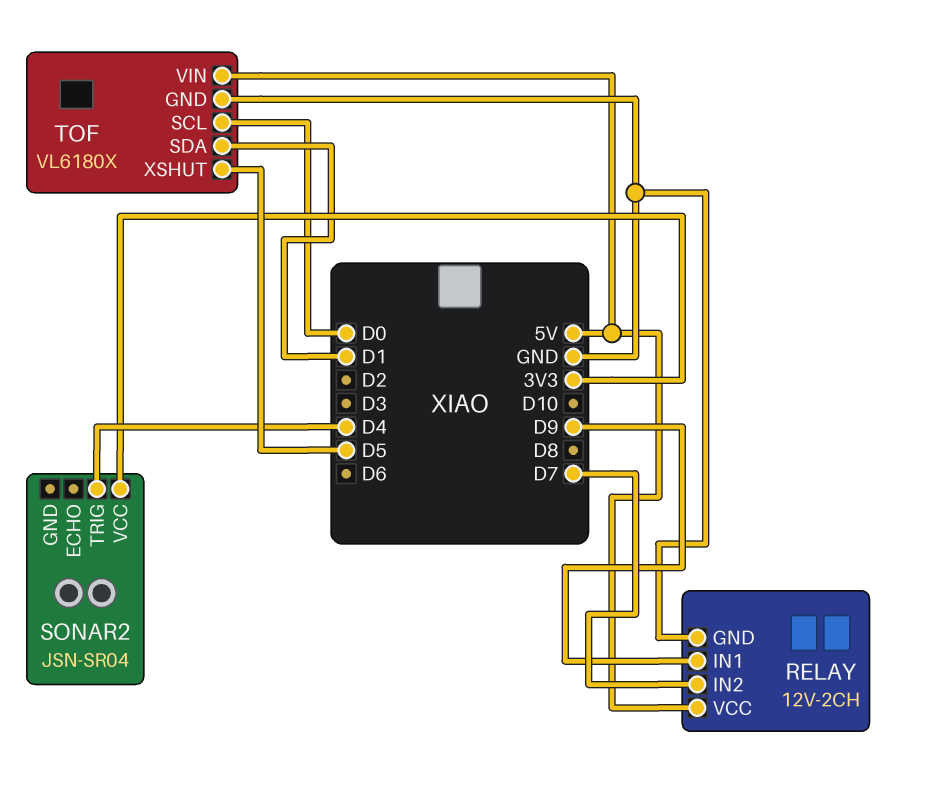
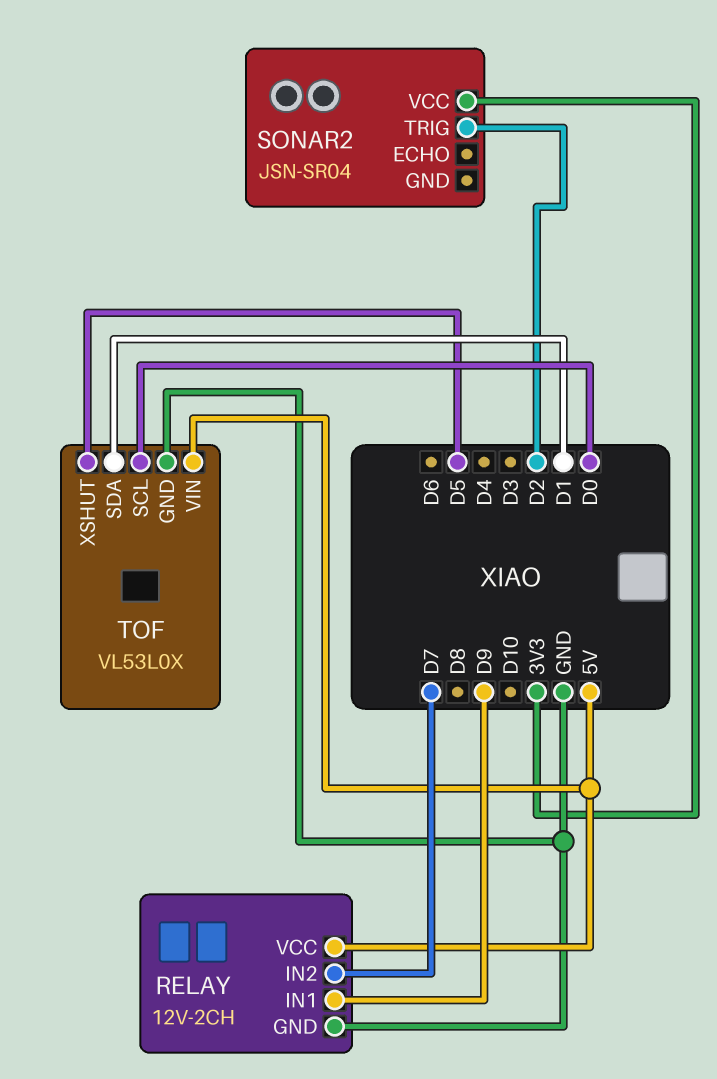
SONAR2 pin TRIG: D4 -> D2
TOF: VL6180X -> VL53L0X

